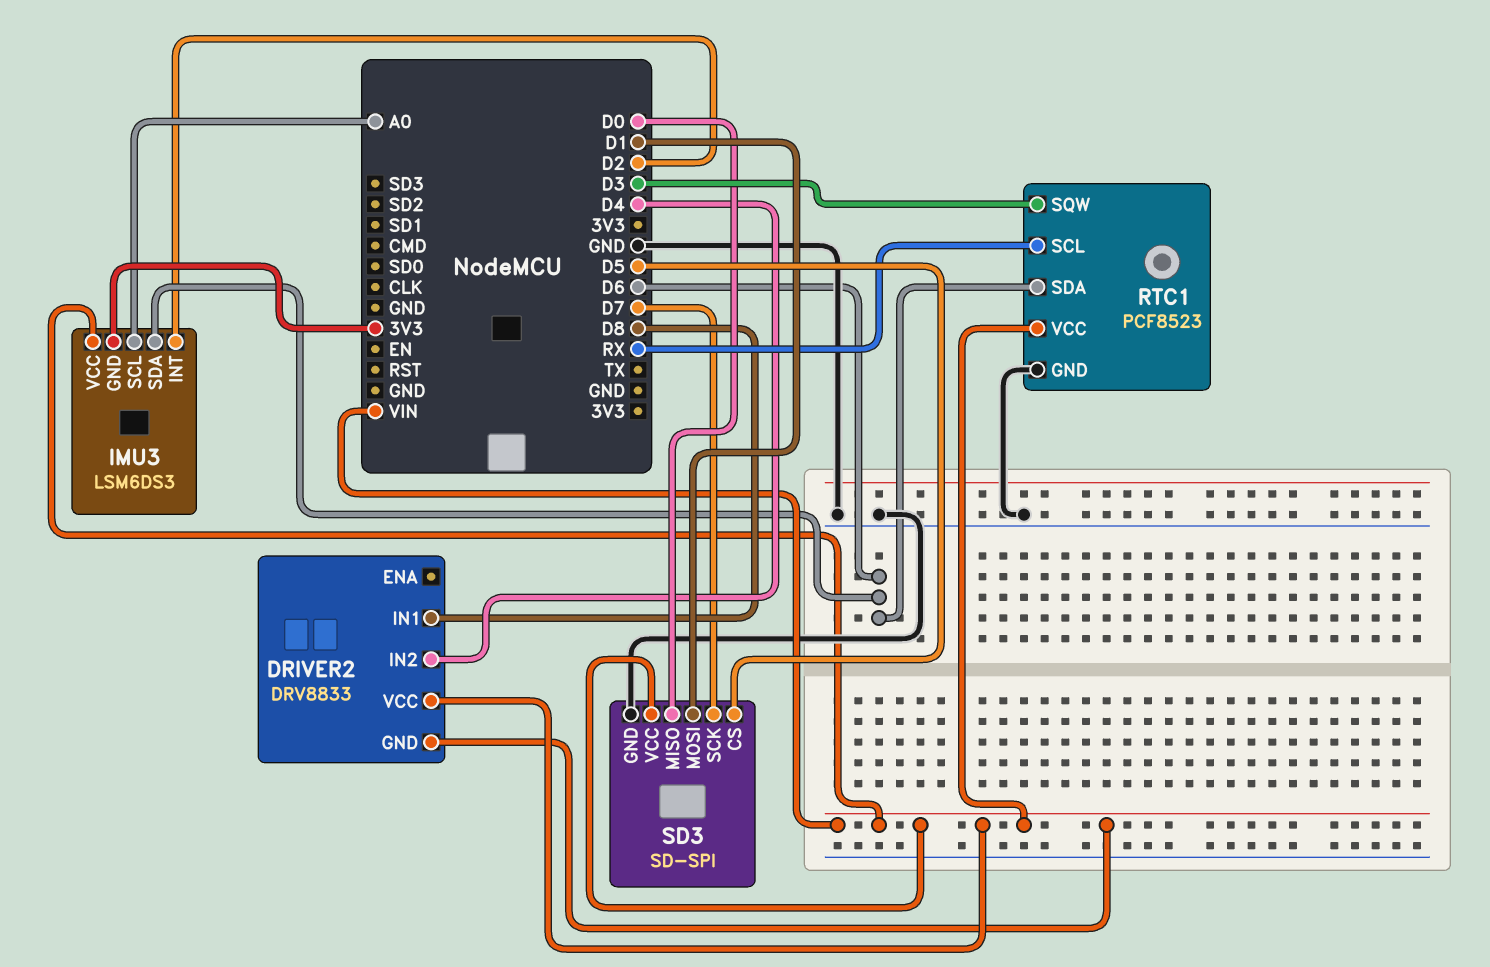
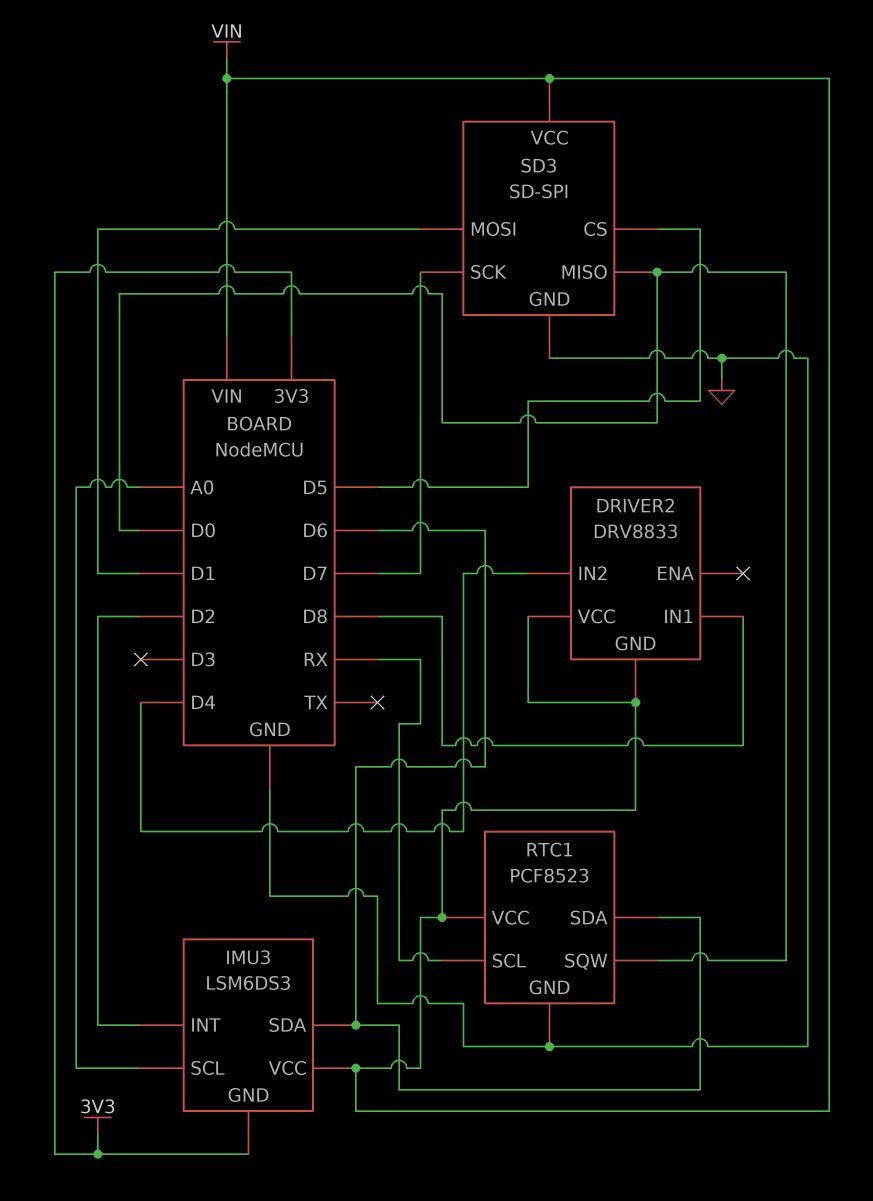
RTC1 pin SQW: D3 -> D0

